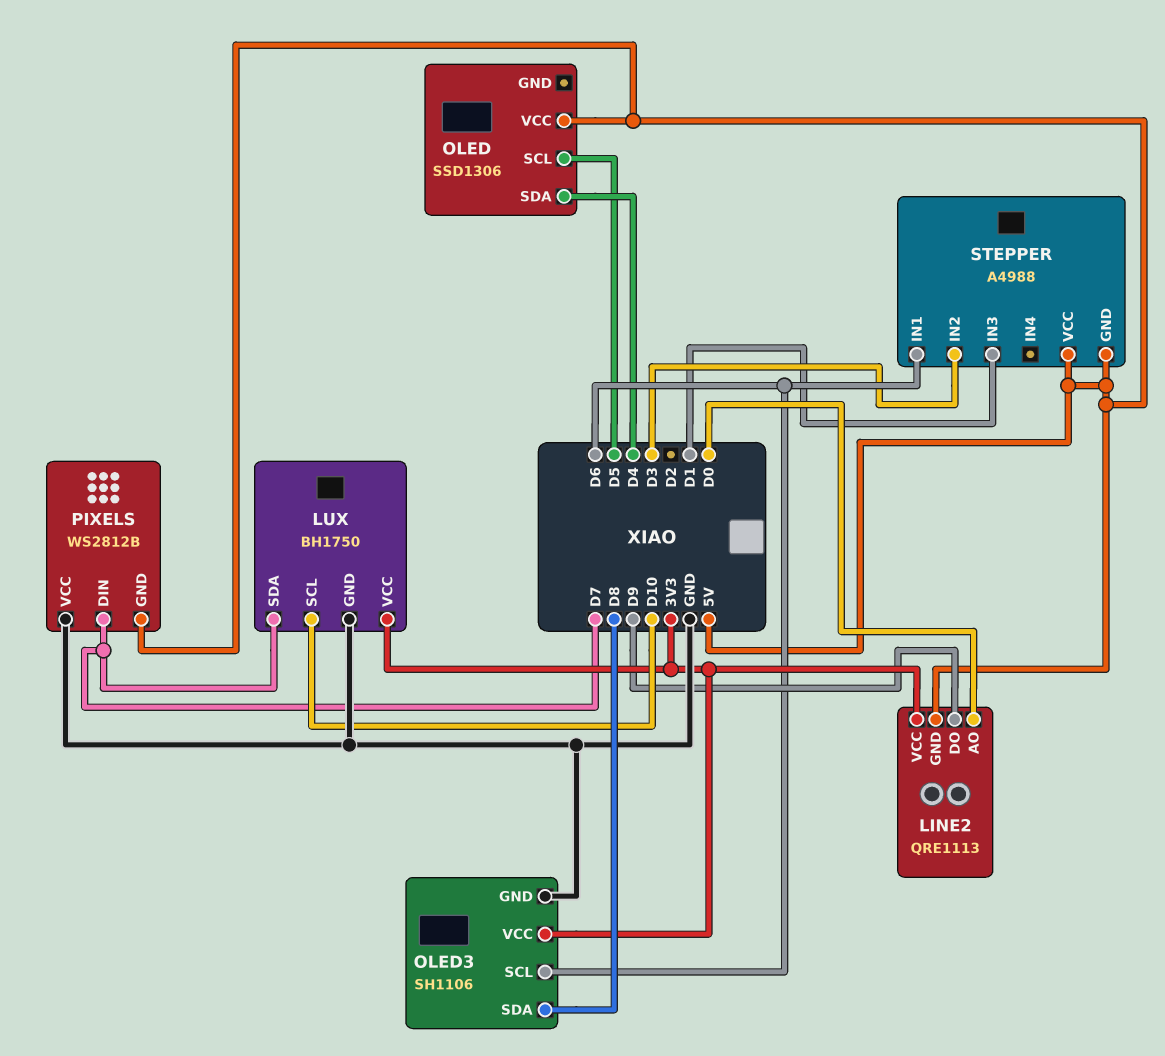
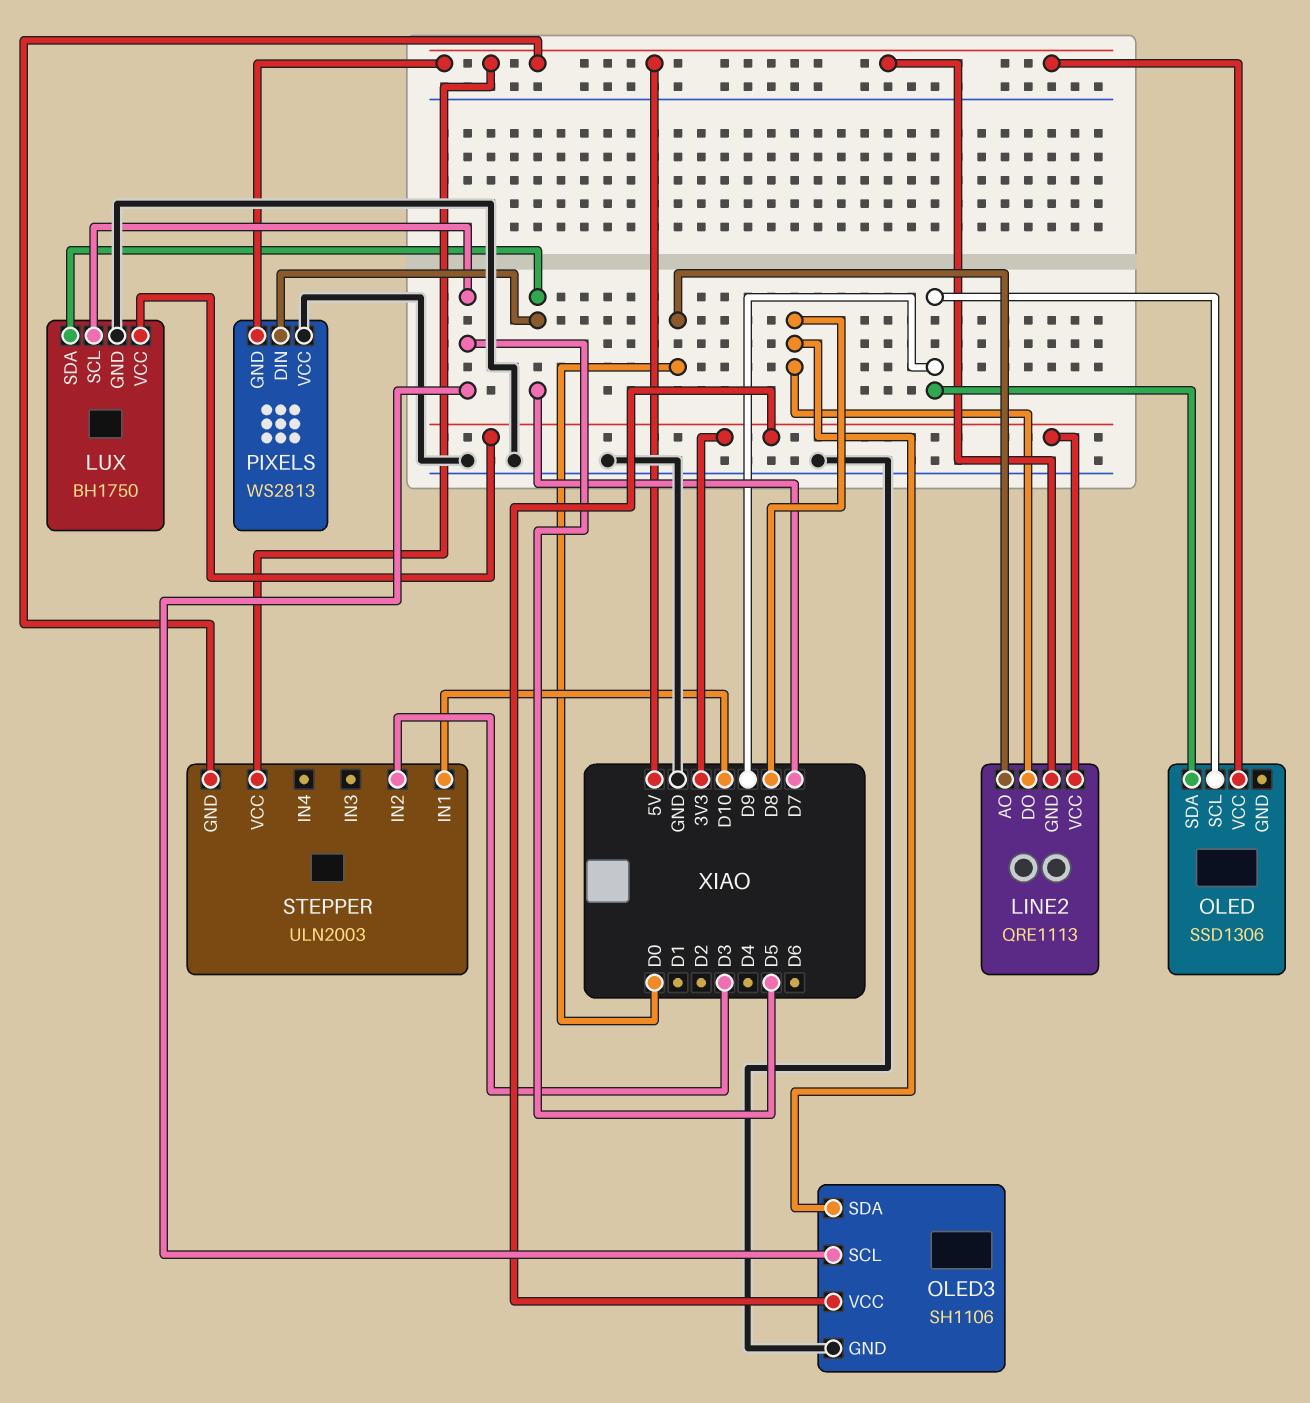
LINE2 pin DO: D9 -> D8
LUX pin SCL: D10 -> D5
OLED pin SCL: D5 -> D9
OLED pin SDA: D4 -> D9
OLED3 pin SCL: D6 -> D5
PIXELS: WS2812B -> WS2813
STEPPER: A4988 -> ULN2003
STEPPER pin IN1: D6 -> D10
STEPPER pin IN3: D1 -> none

